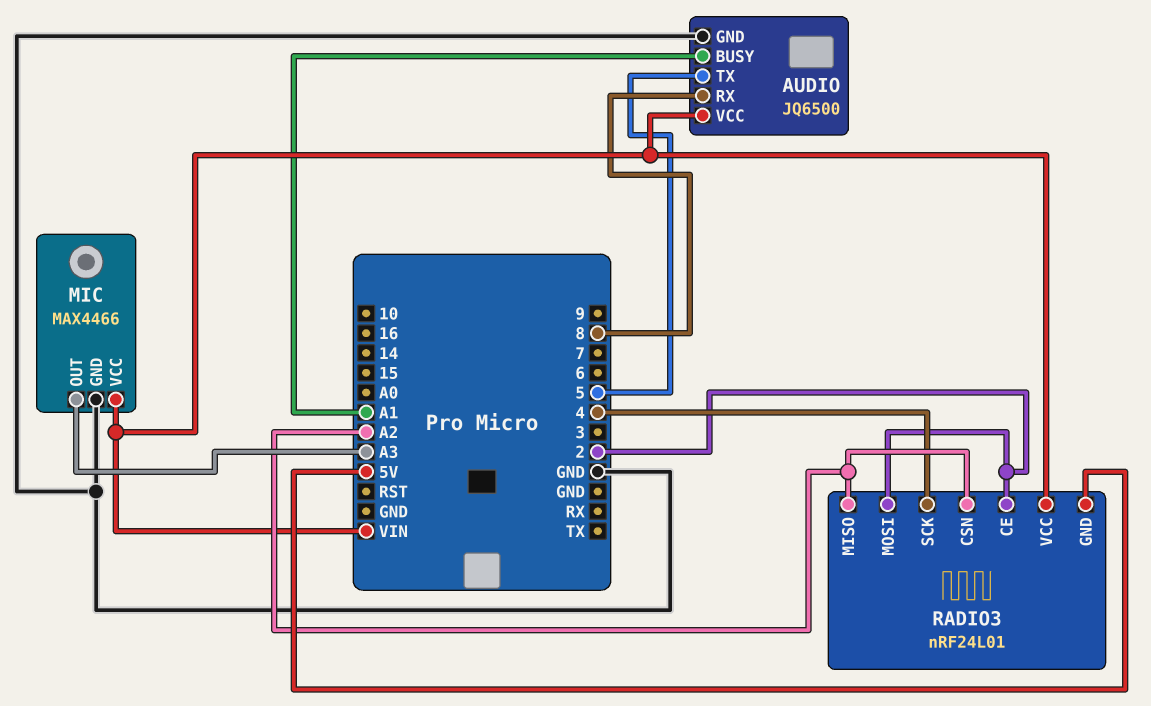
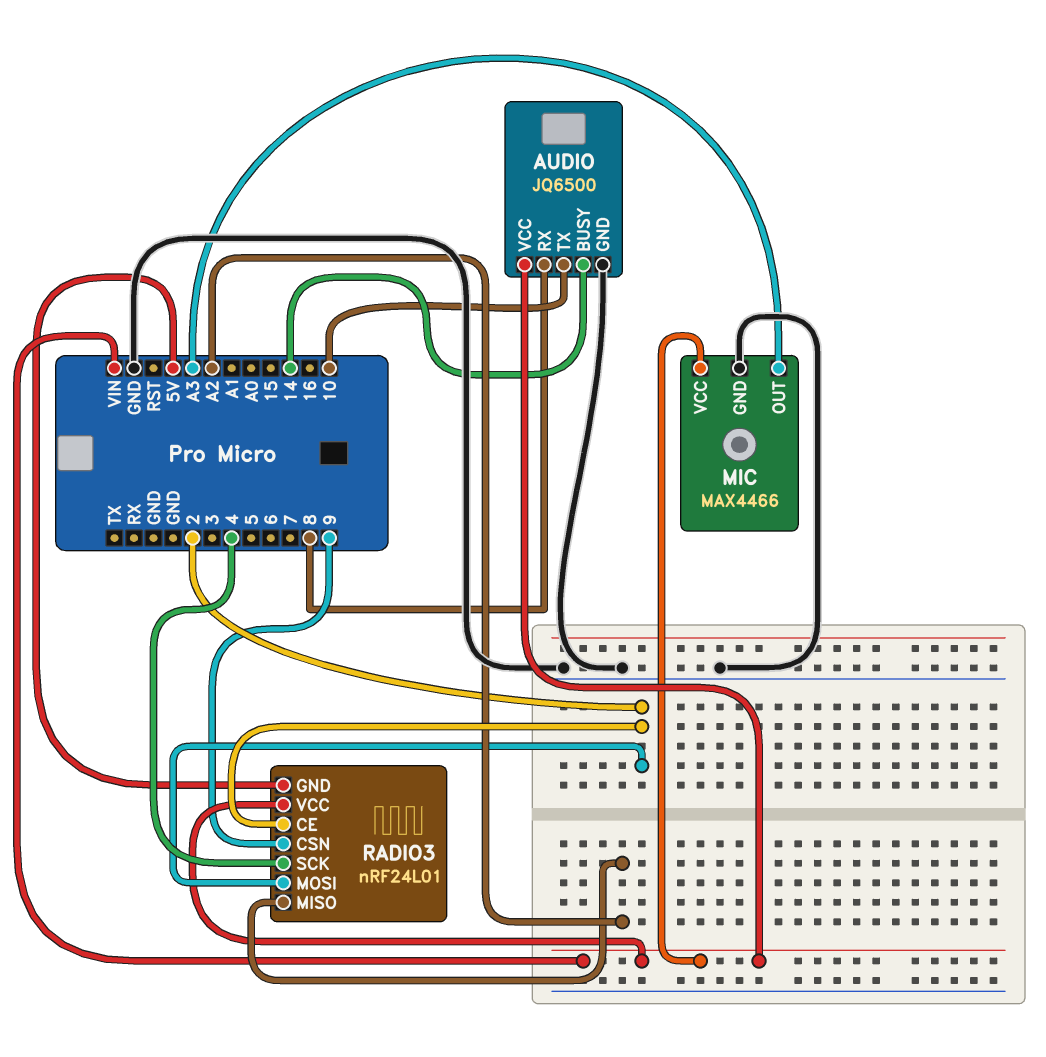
AUDIO pin BUSY: A1 -> 14
AUDIO pin TX: 5 -> 10
RADIO3 pin CSN: A2 -> 9

